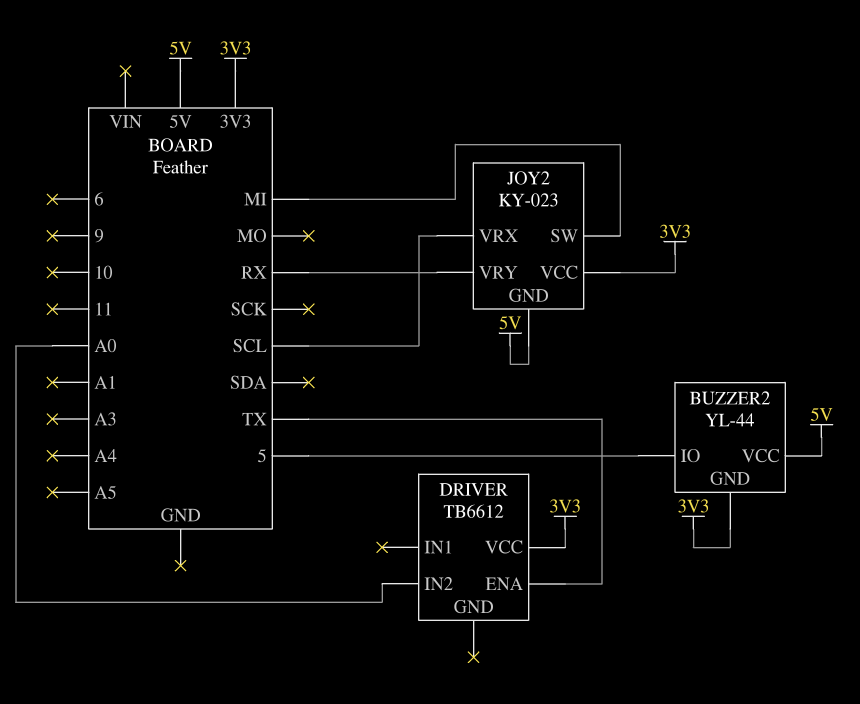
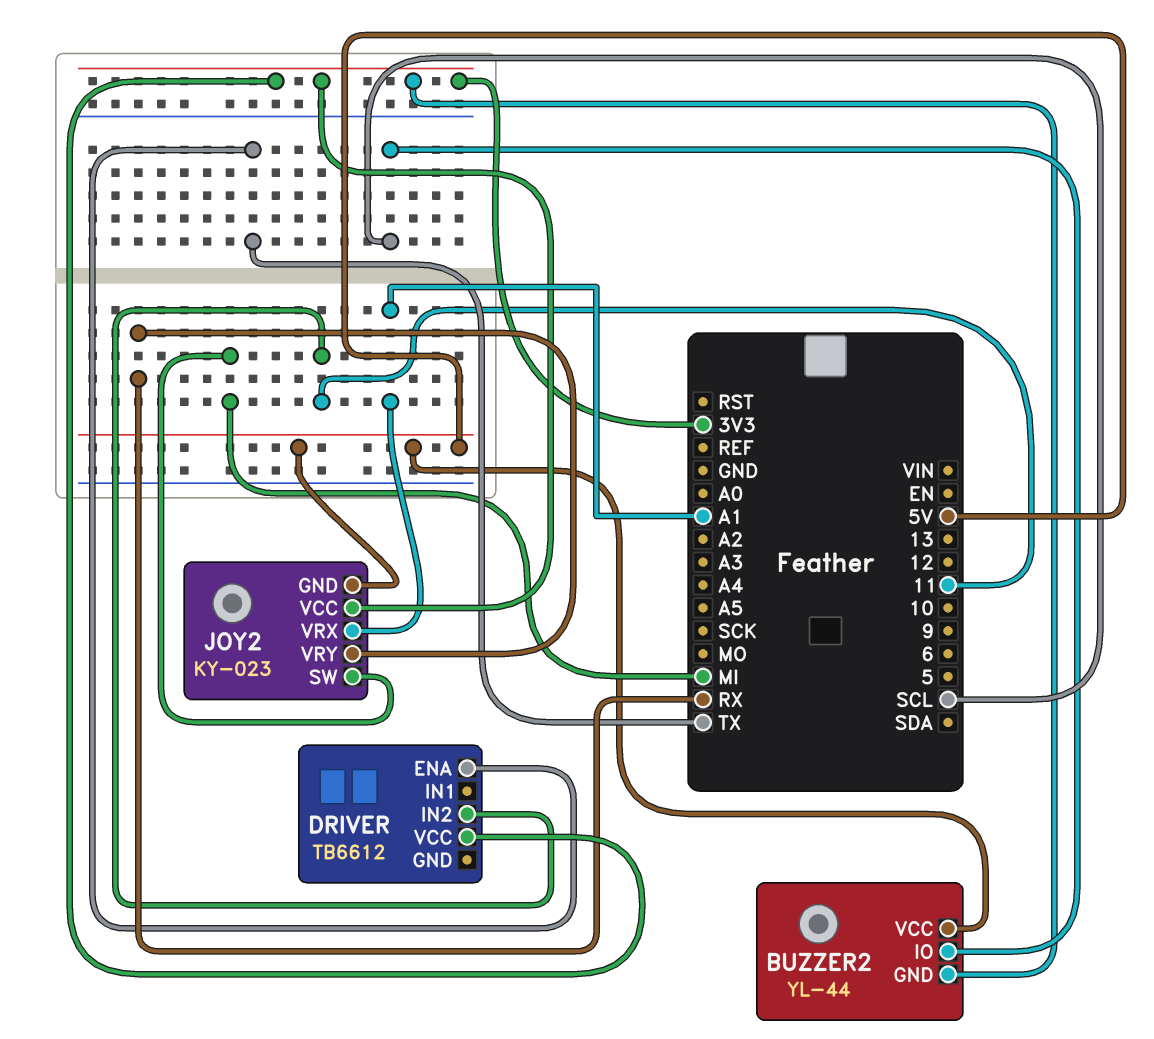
BUZZER2 pin IO: 5 -> SCL
DRIVER pin IN2: A0 -> 11
JOY2 pin VRX: SCL -> A1

